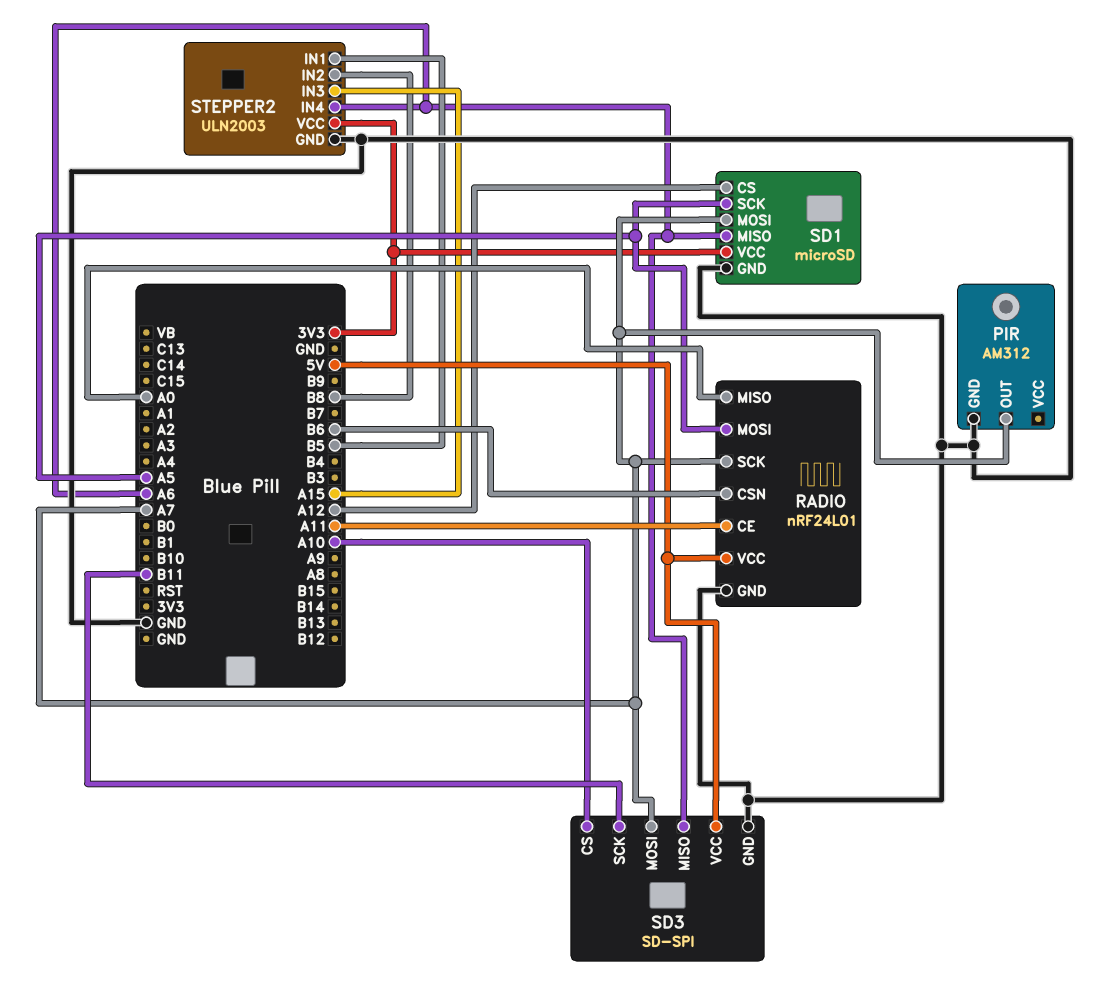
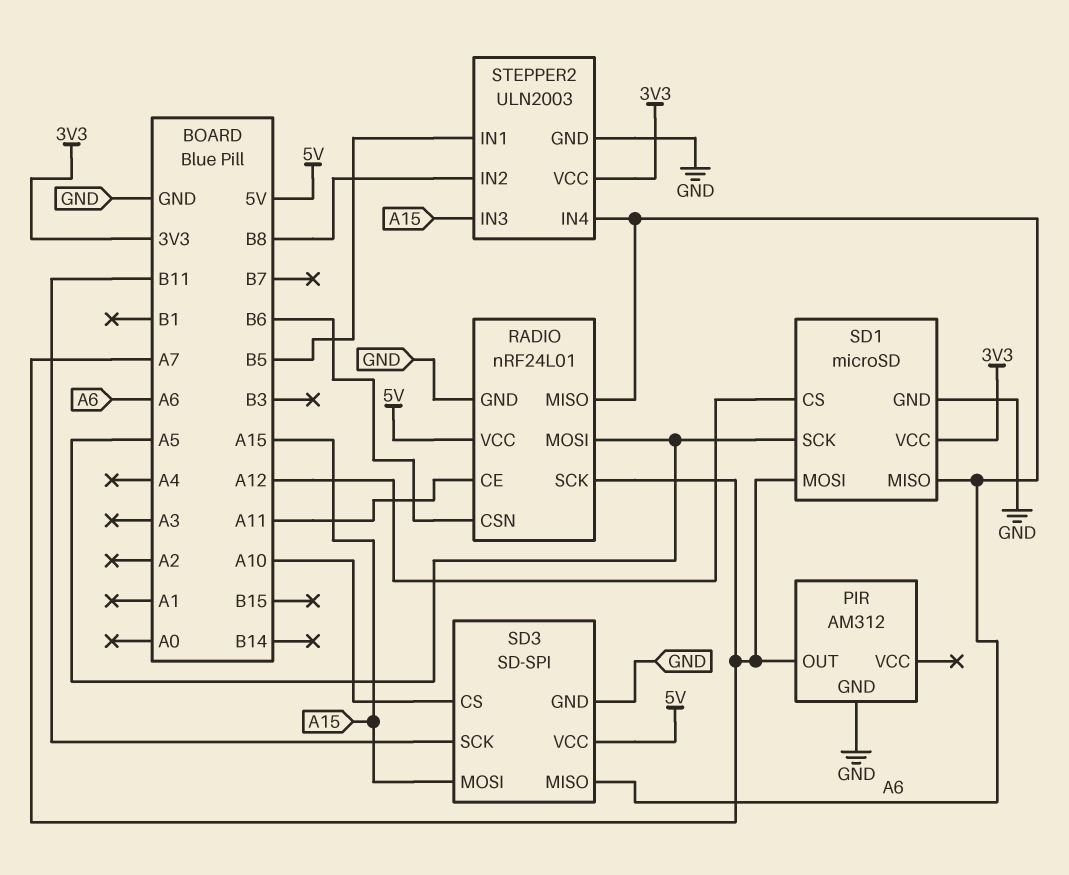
RADIO pin MISO: A0 -> A6
SD3 pin MOSI: A7 -> A15

